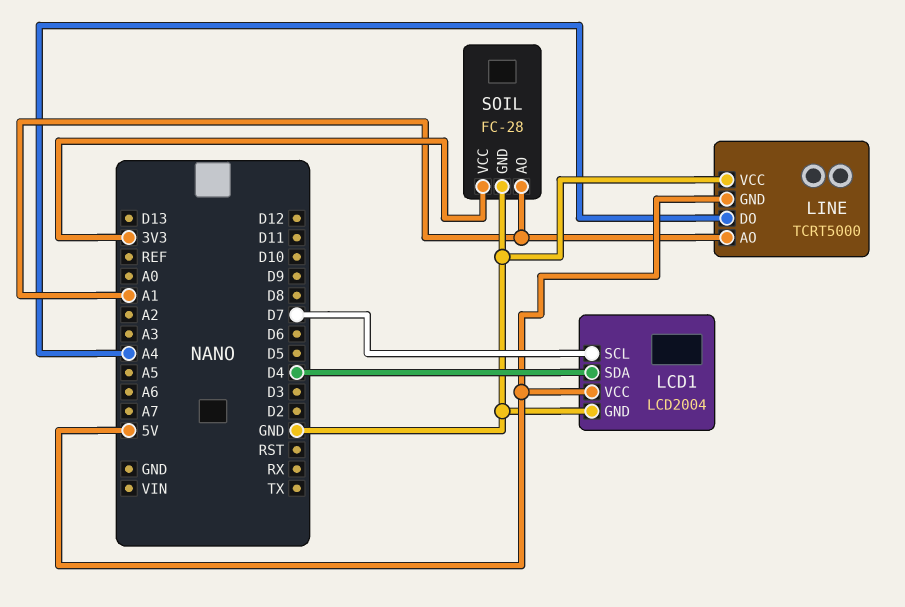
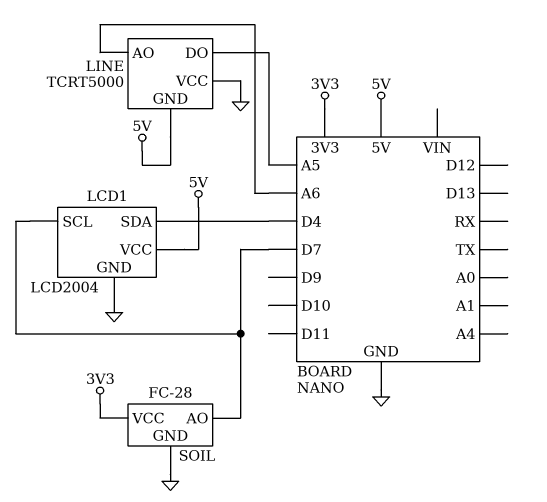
LINE pin AO: A1 -> A6
LINE pin DO: A4 -> A5
SOIL pin AO: A1 -> D7

